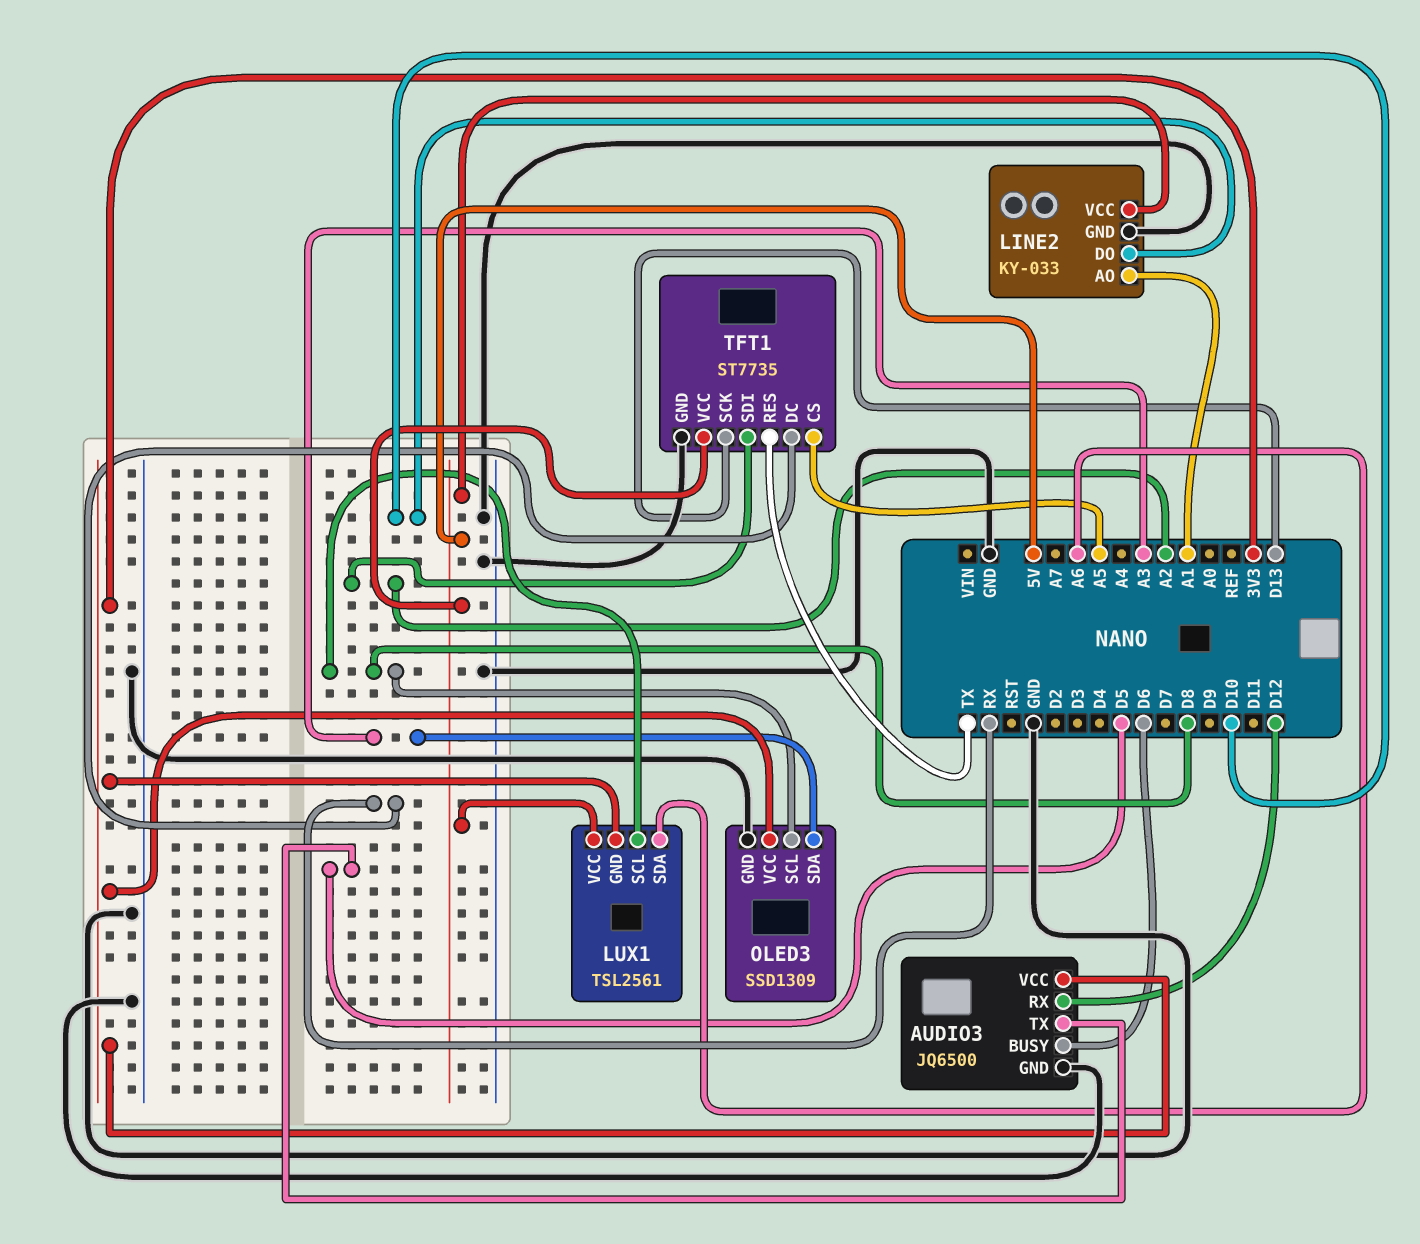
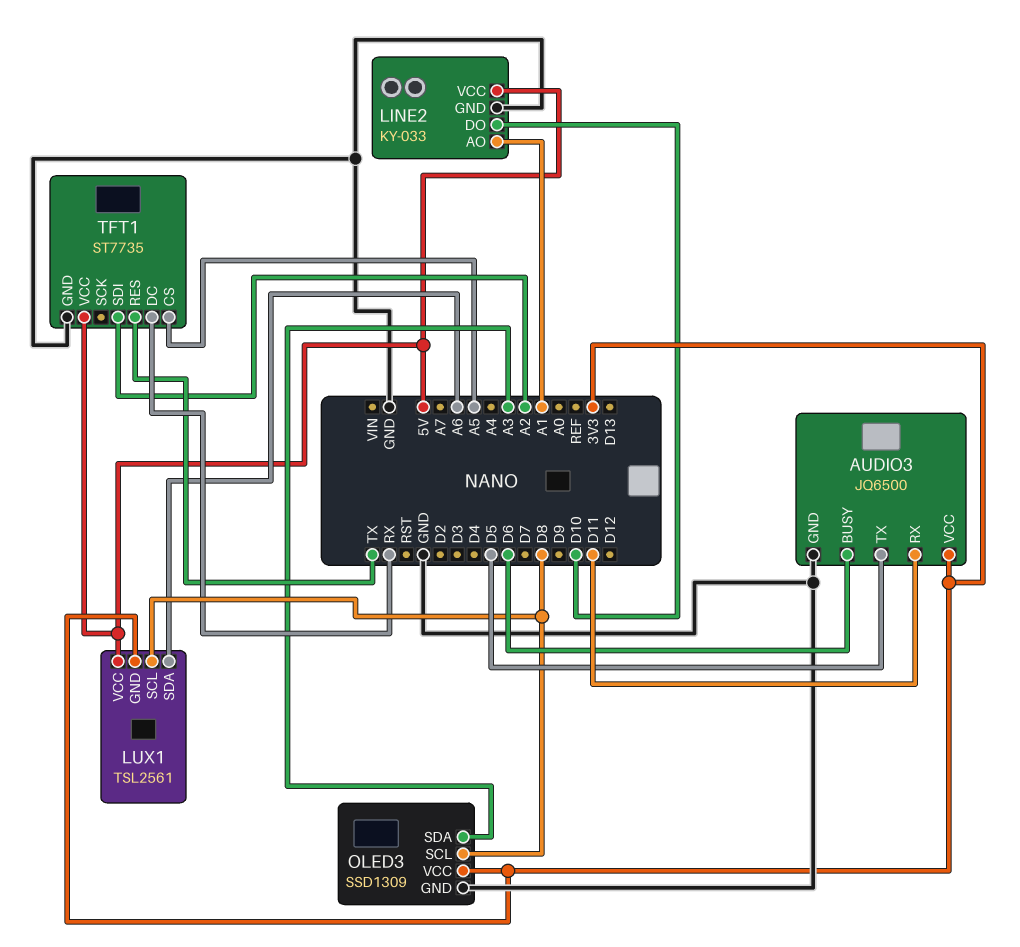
AUDIO3 pin RX: D12 -> D11
TFT1 pin SCK: D13 -> none

